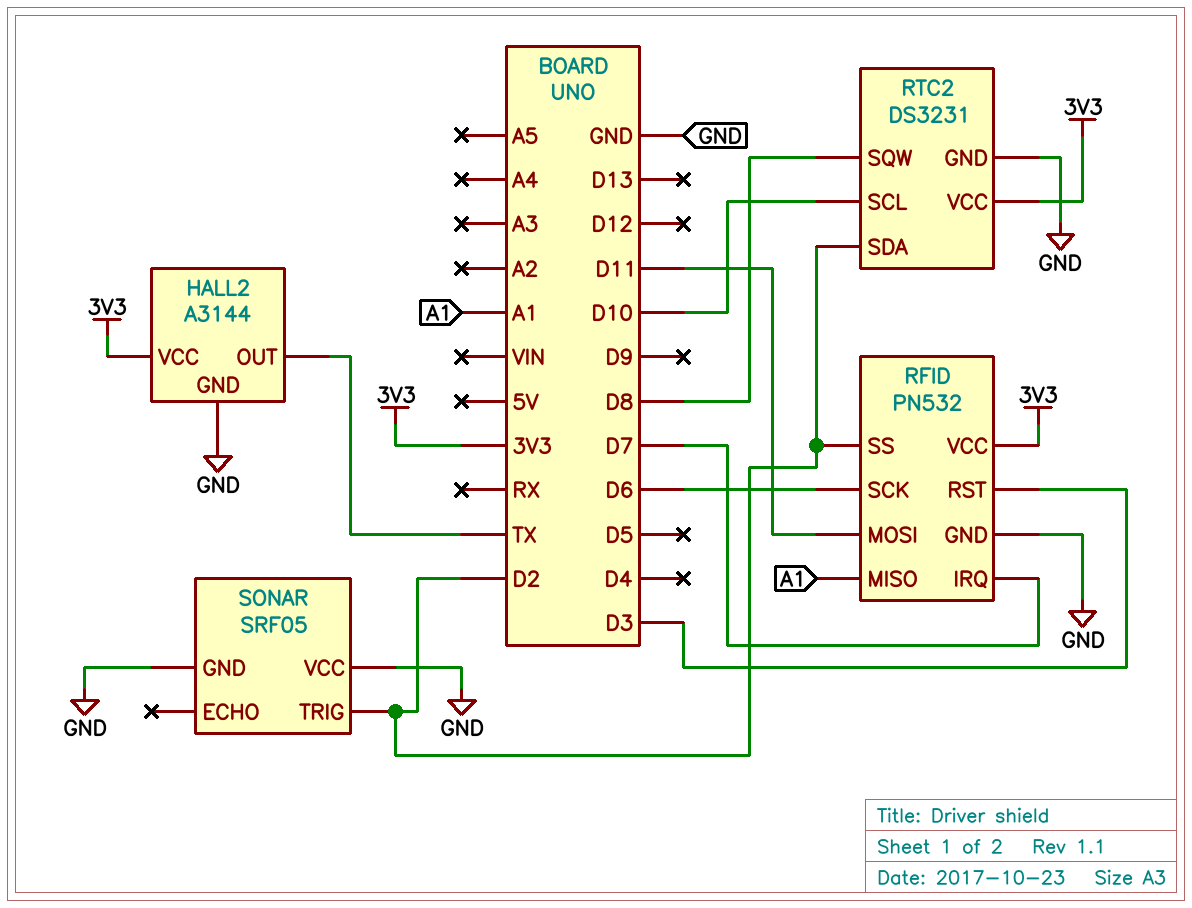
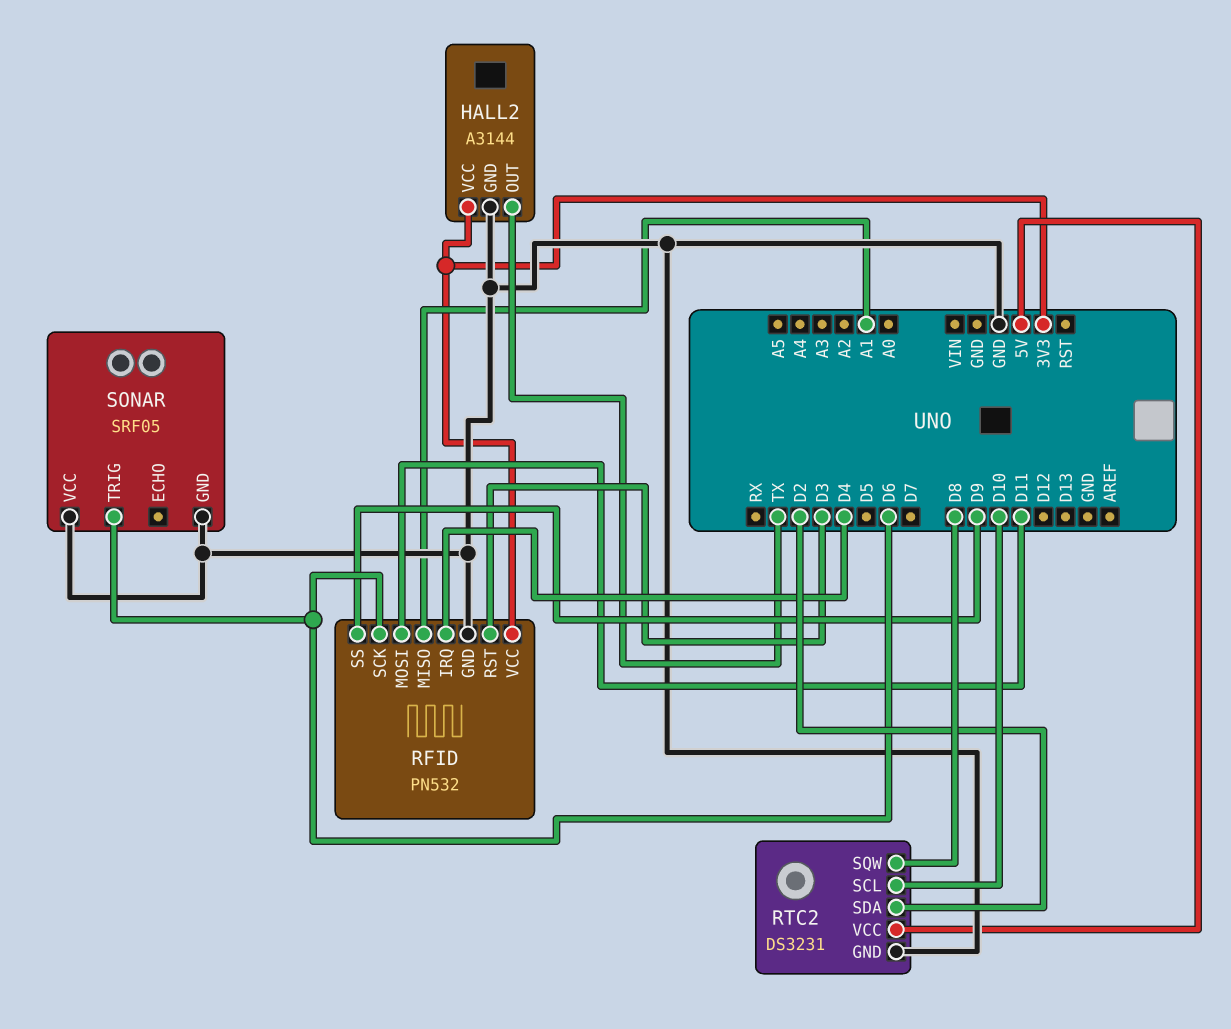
RFID pin IRQ: D7 -> D4
RFID pin SS: D2 -> D9
RTC2 pin VCC: 3V3 -> 5V
SONAR pin TRIG: D2 -> D6

